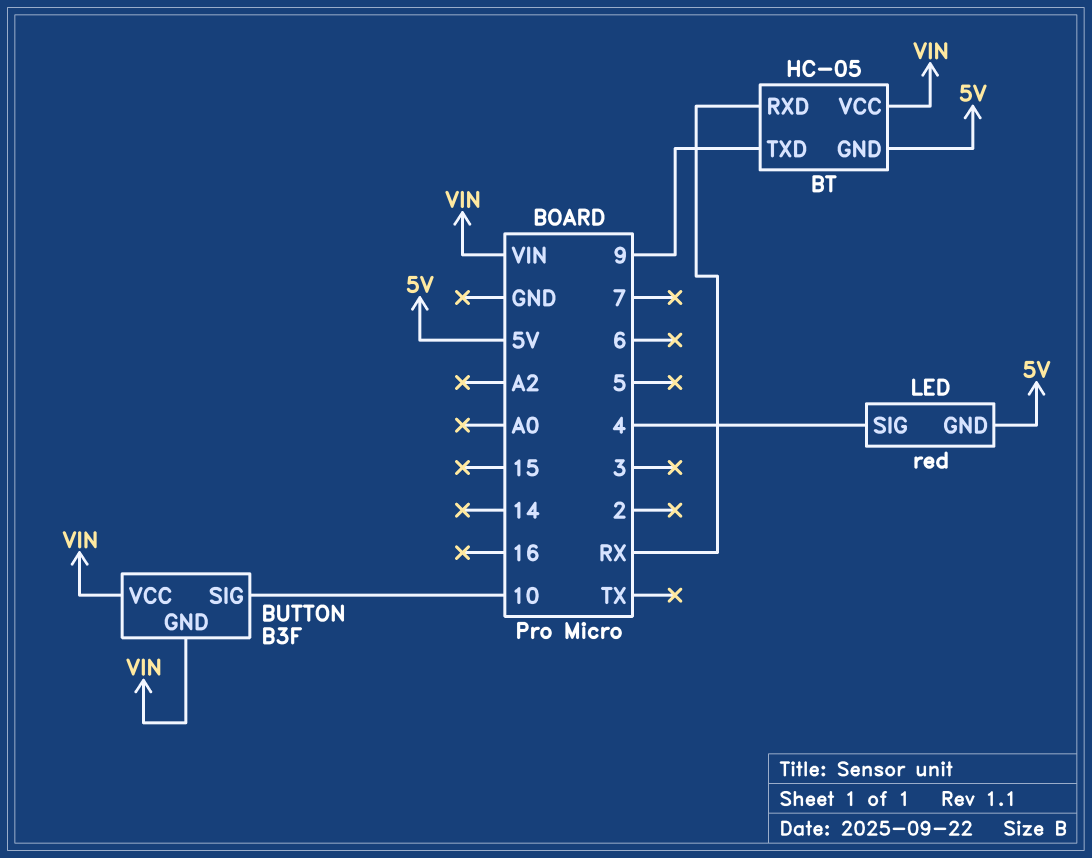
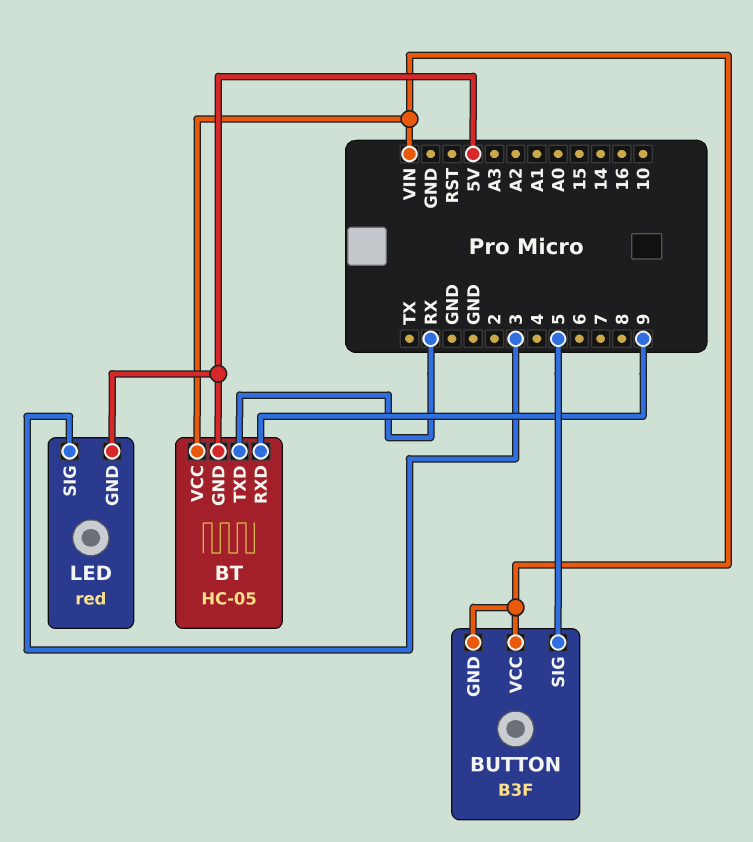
BT pin RXD: RX -> 9
BT pin TXD: 9 -> RX
BUTTON pin SIG: 10 -> 5
LED pin SIG: 4 -> 3

